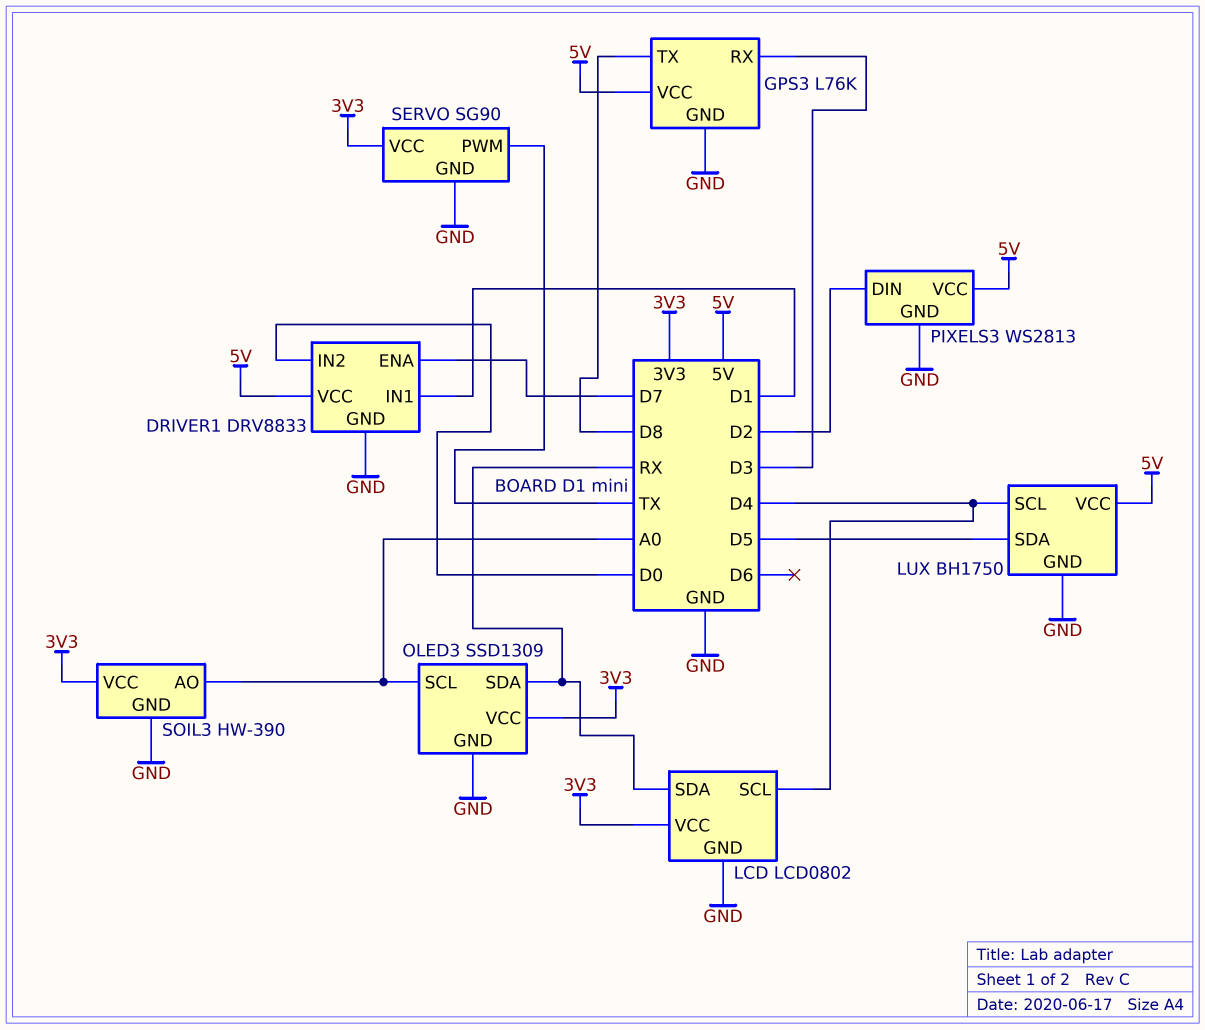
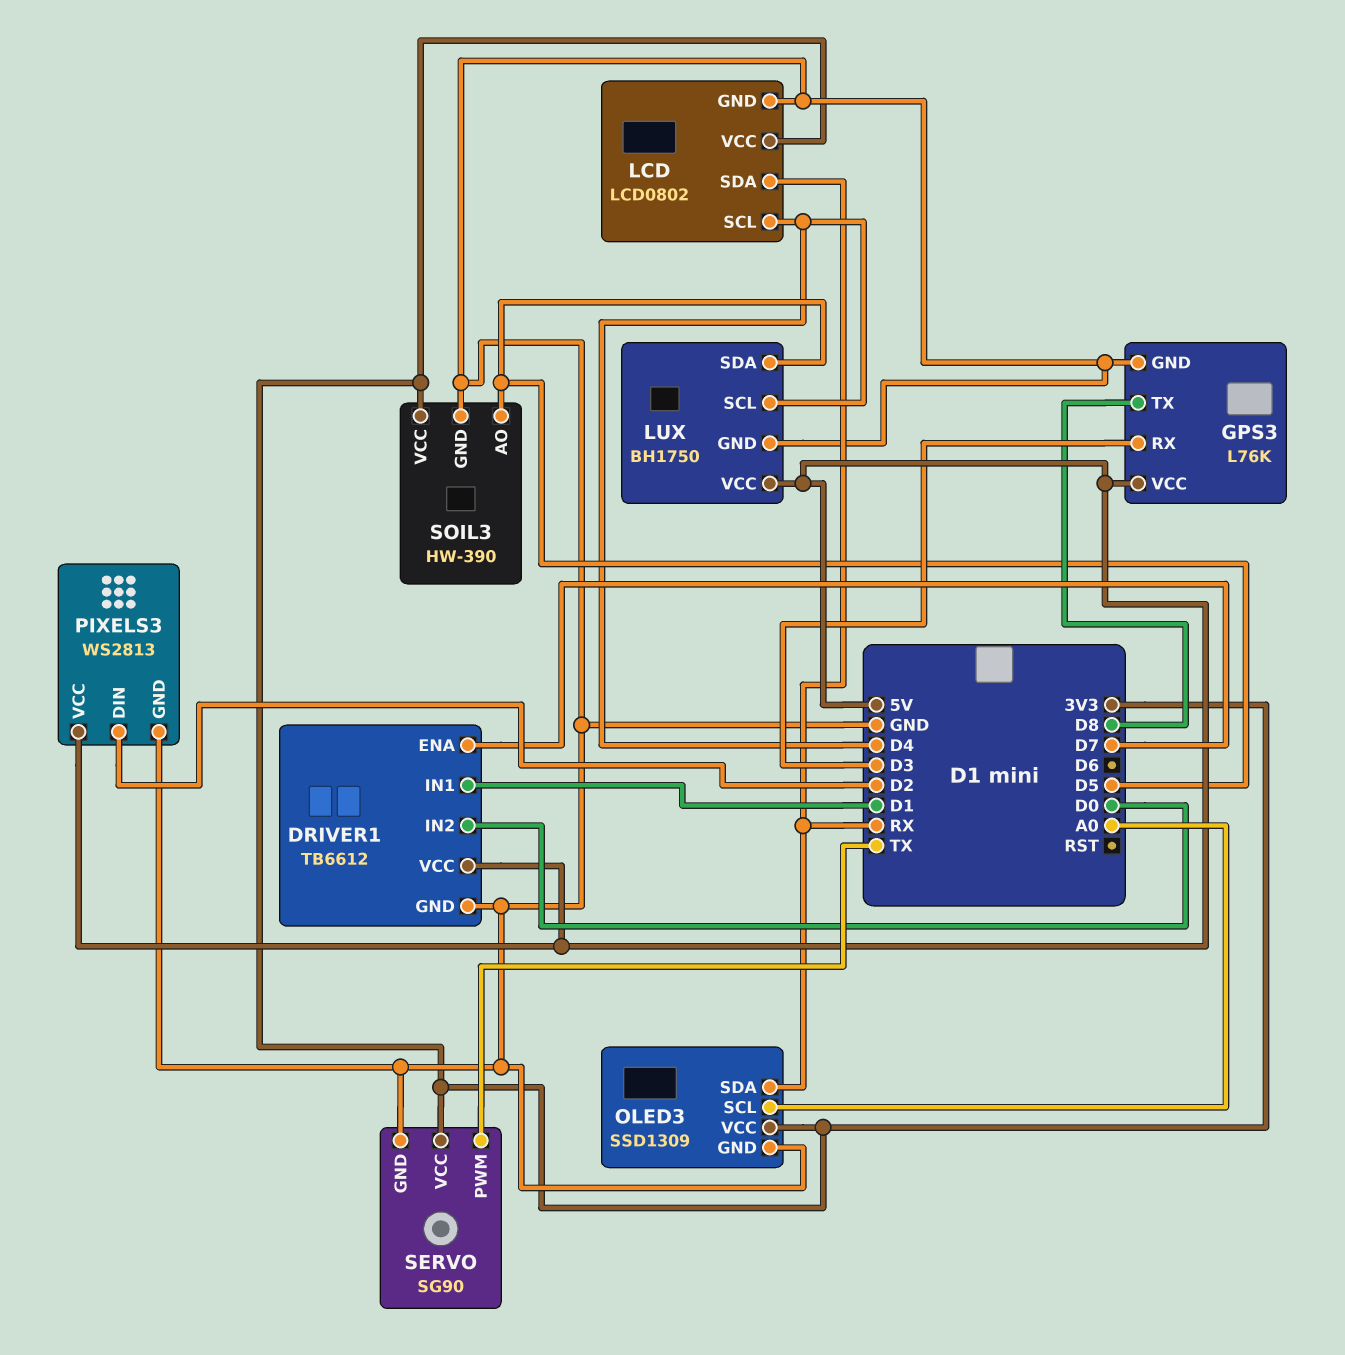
DRIVER1: DRV8833 -> TB6612
SOIL3 pin AO: A0 -> D5

